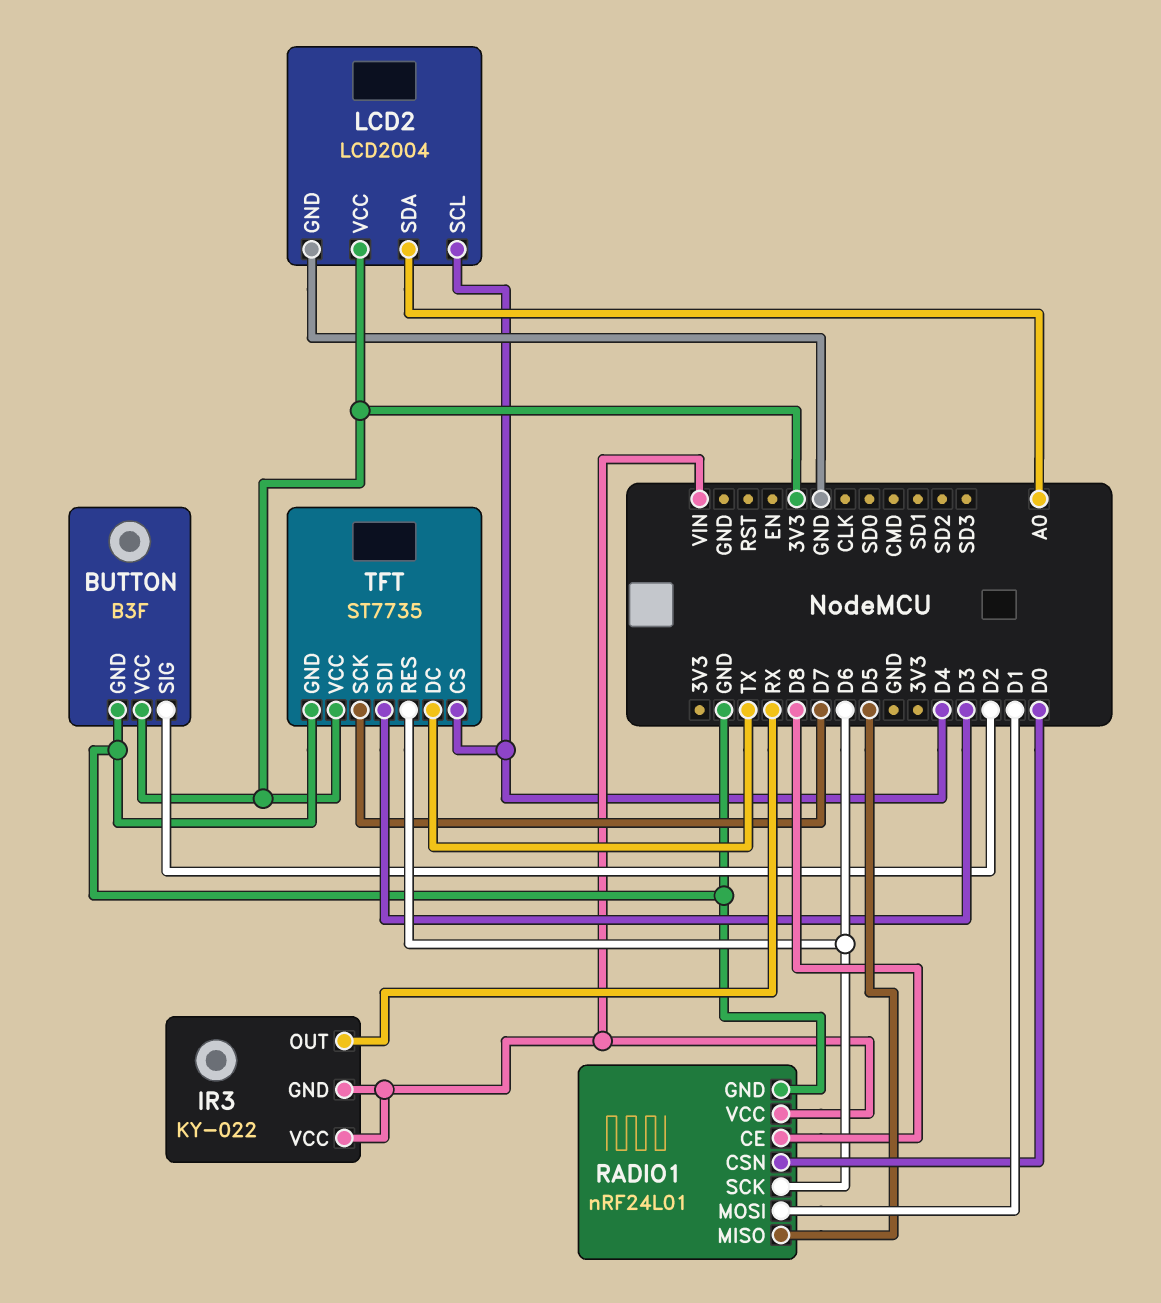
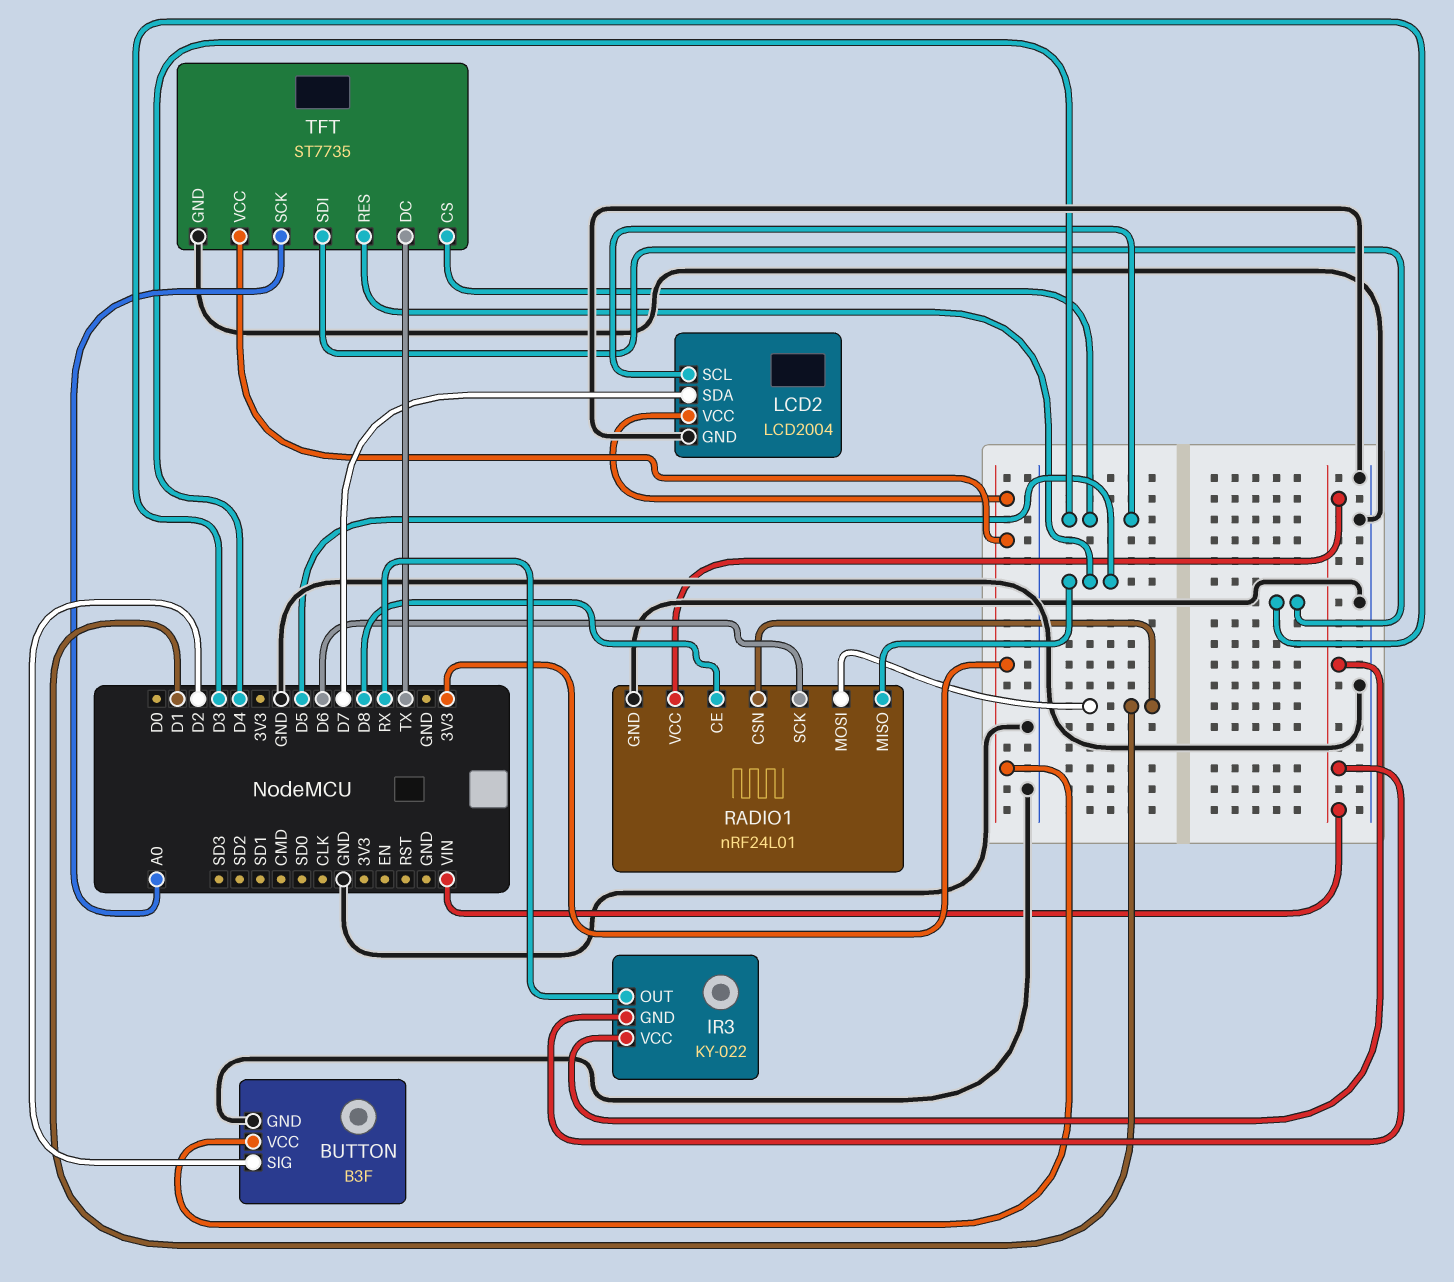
LCD2 pin SDA: A0 -> D7
RADIO1 pin CSN: D0 -> D1
TFT pin RES: D6 -> D5
TFT pin SCK: D7 -> A0

